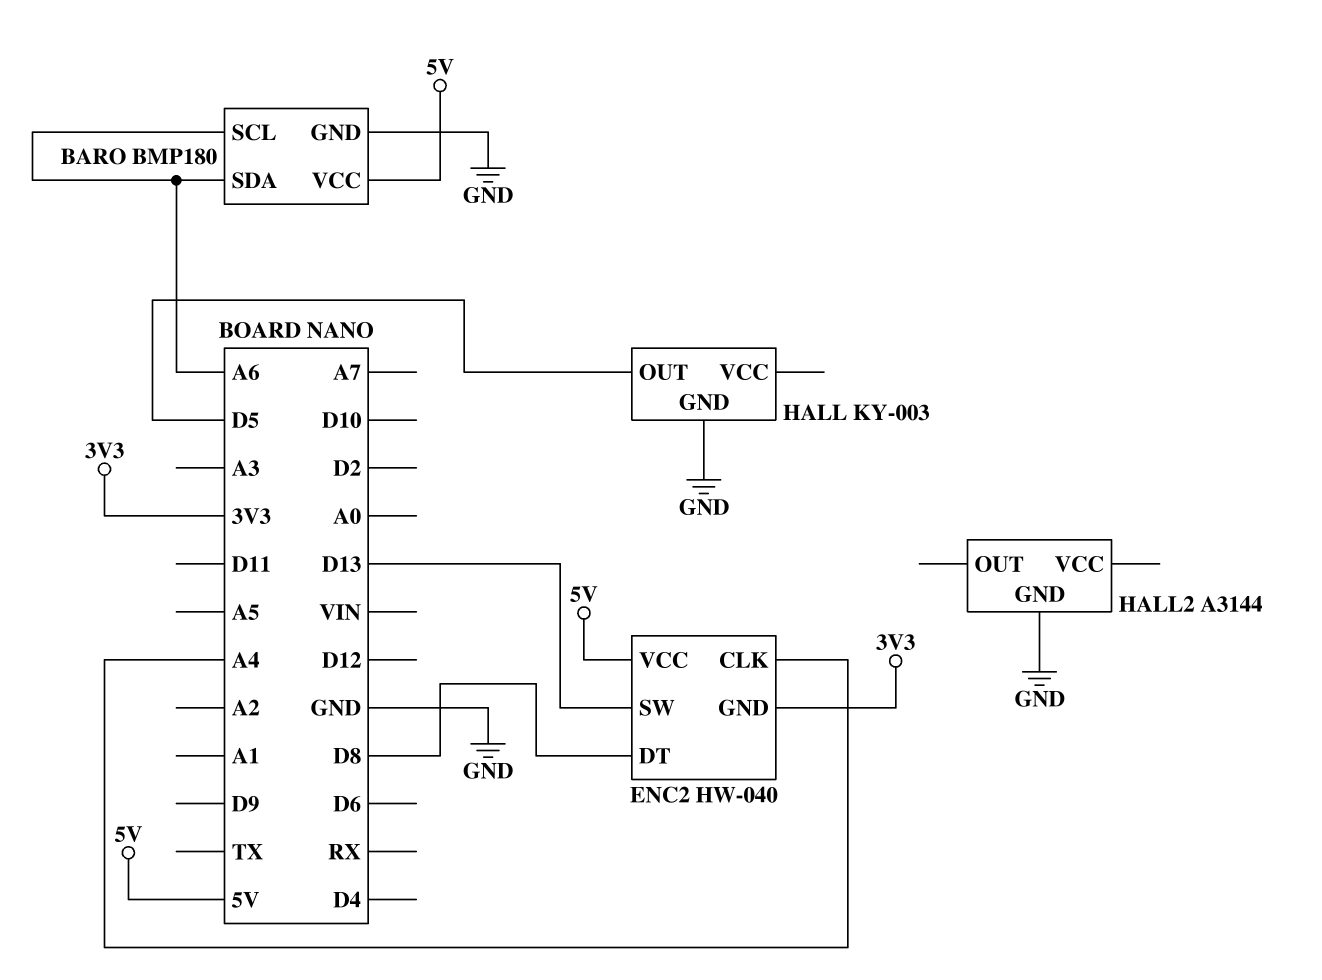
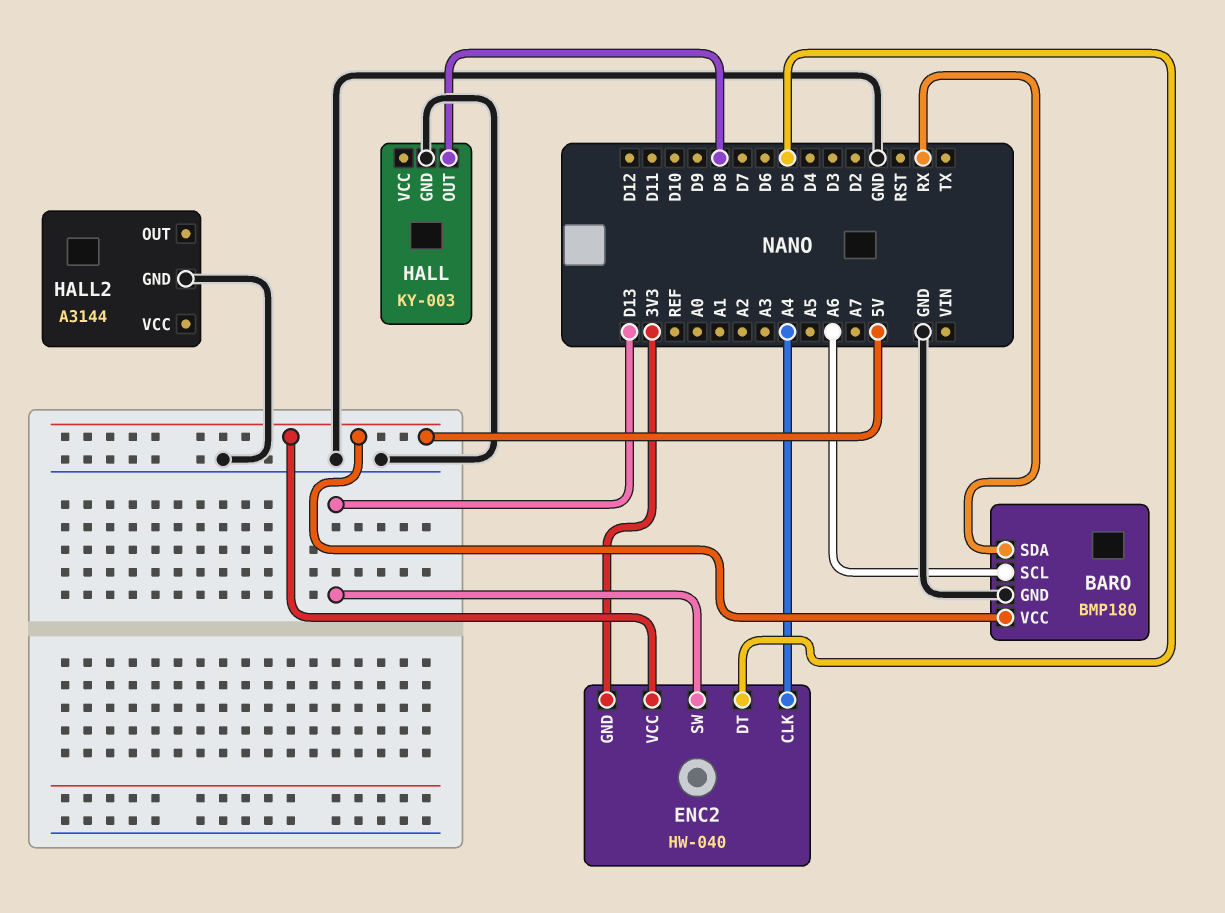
BARO pin SDA: A6 -> RX
ENC2 pin DT: D8 -> D5
HALL pin OUT: D5 -> D8

